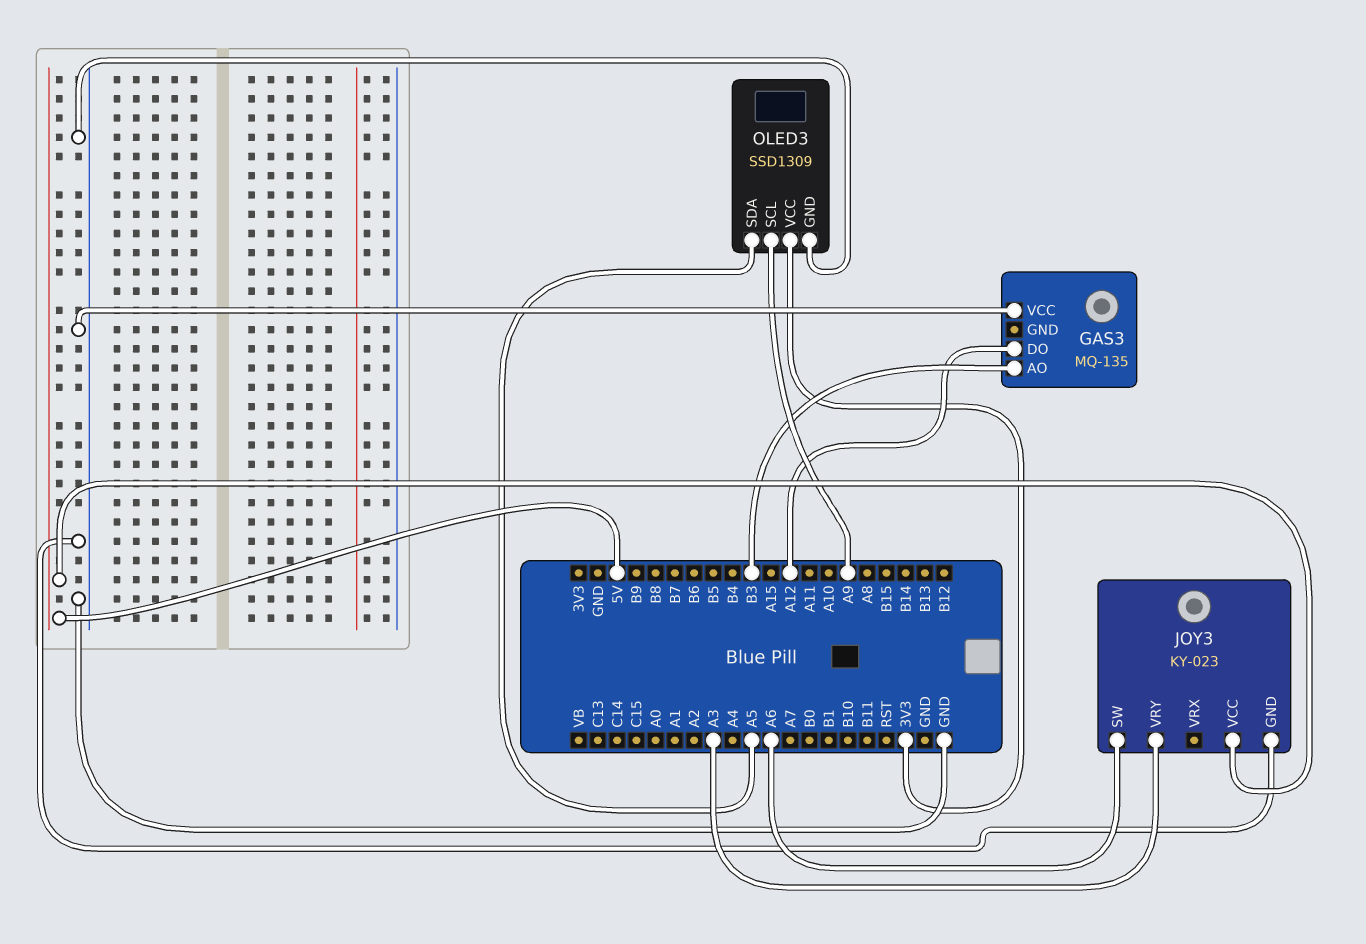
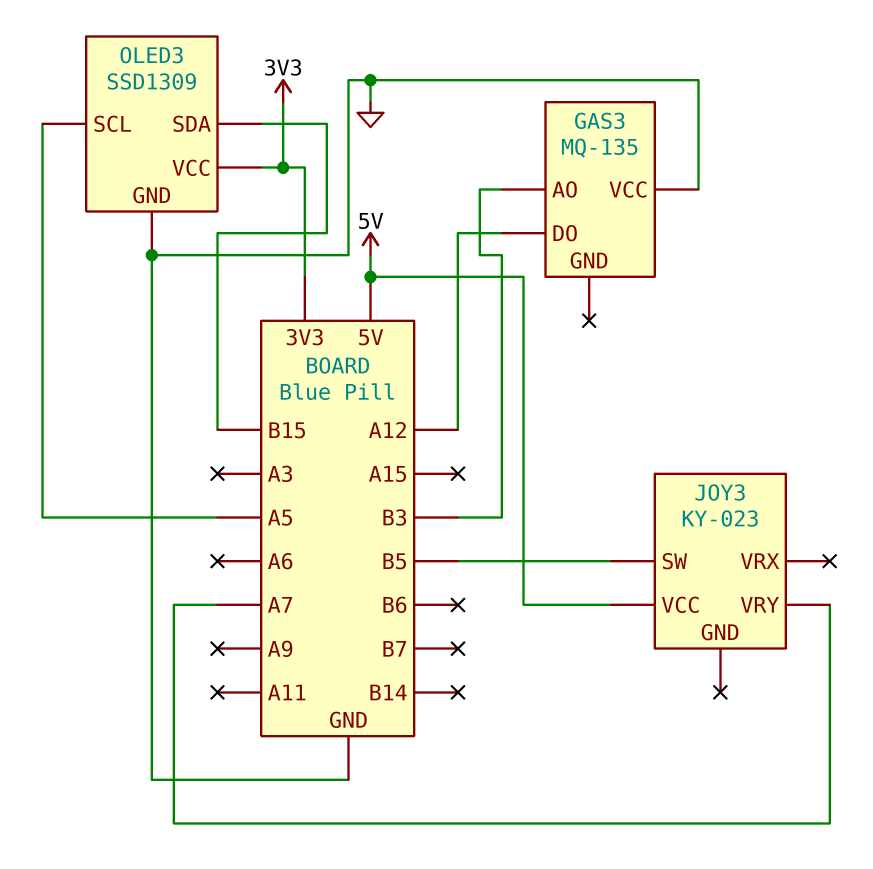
JOY3 pin GND: GND -> none
JOY3 pin SW: A6 -> B5
JOY3 pin VRY: A3 -> A7
OLED3 pin SCL: A9 -> A5
OLED3 pin SDA: A5 -> B15

